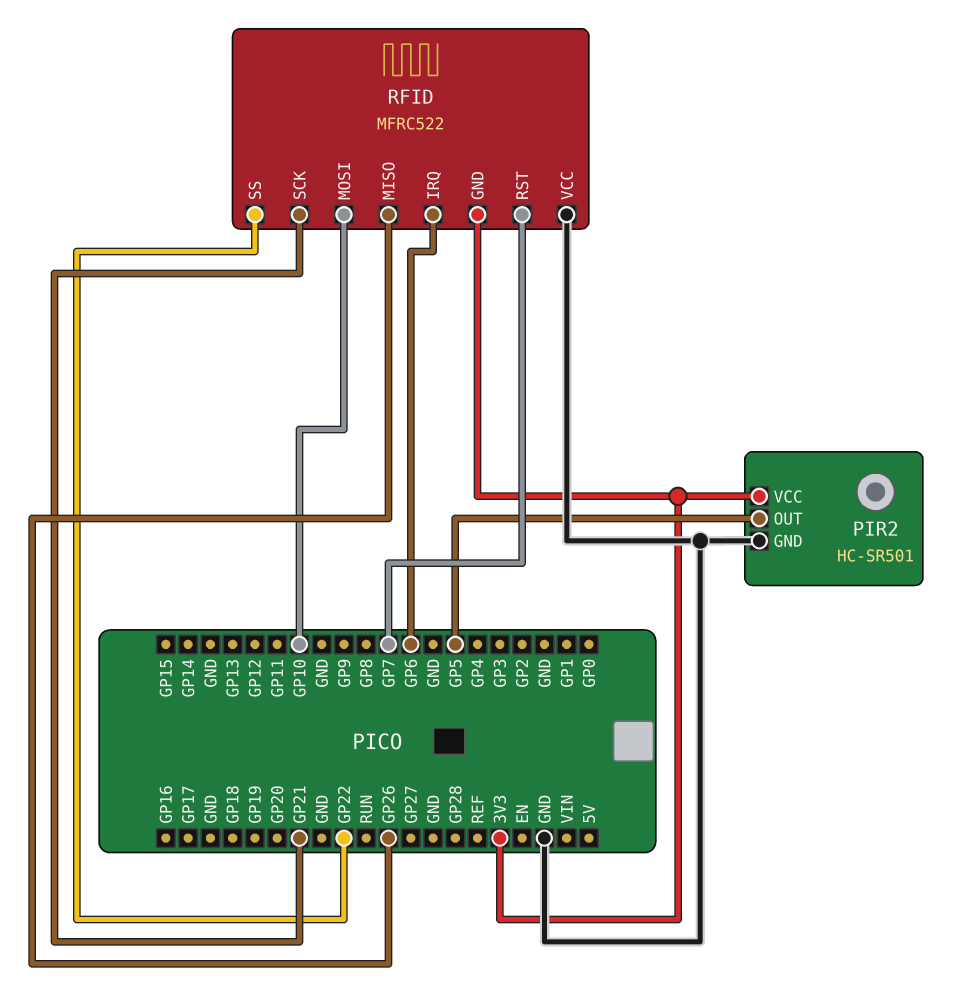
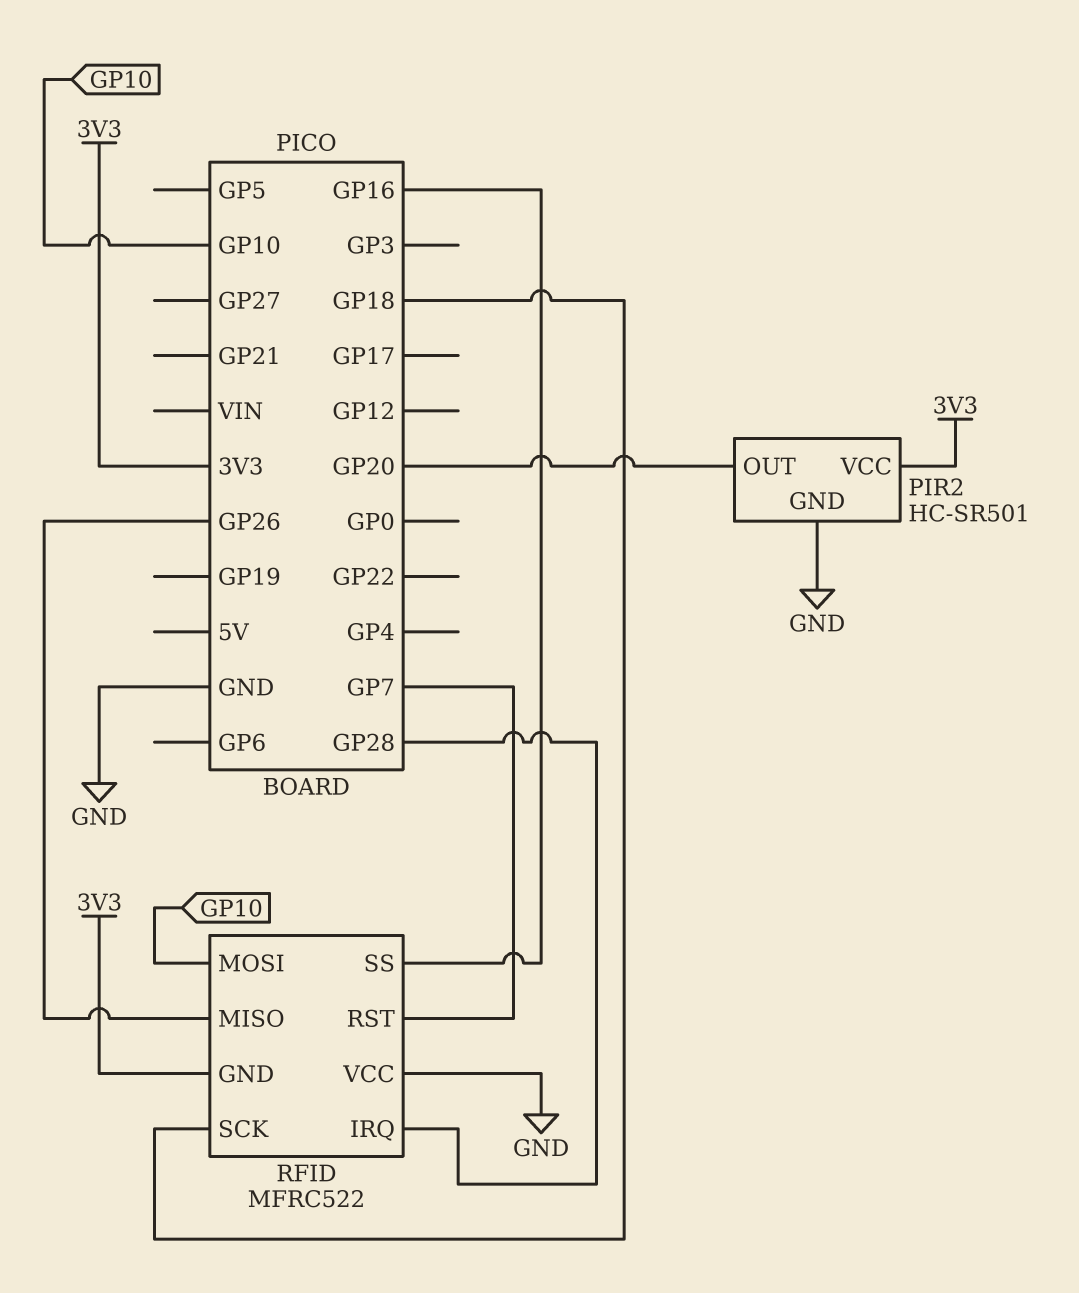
PIR2 pin OUT: GP5 -> GP20
RFID pin IRQ: GP6 -> GP28
RFID pin SCK: GP21 -> GP18
RFID pin SS: GP22 -> GP16

